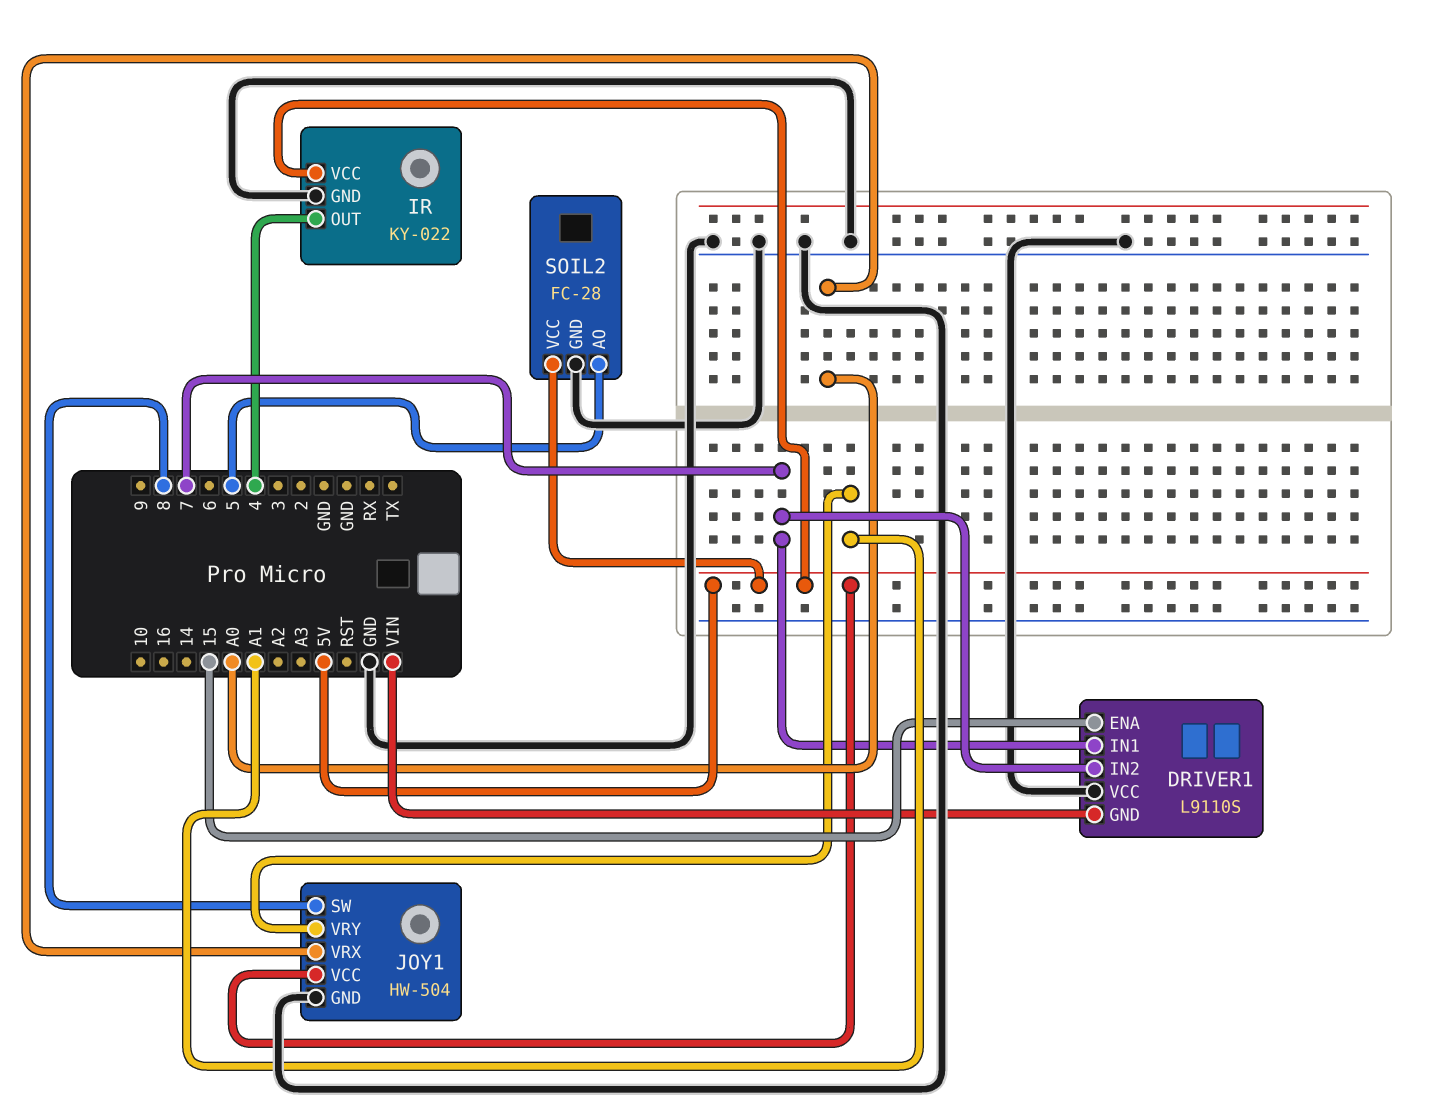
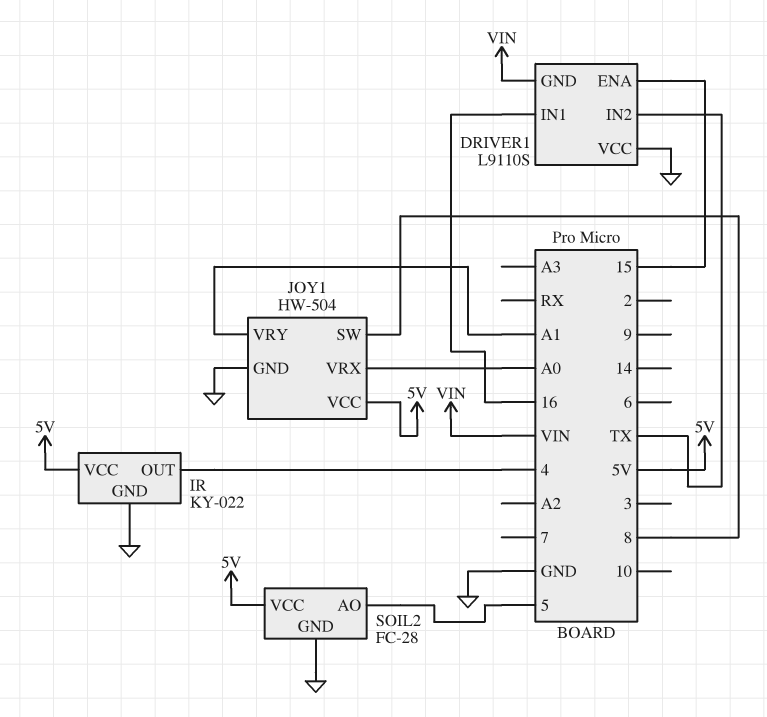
DRIVER1 pin IN1: 7 -> 16
DRIVER1 pin IN2: 7 -> TX

